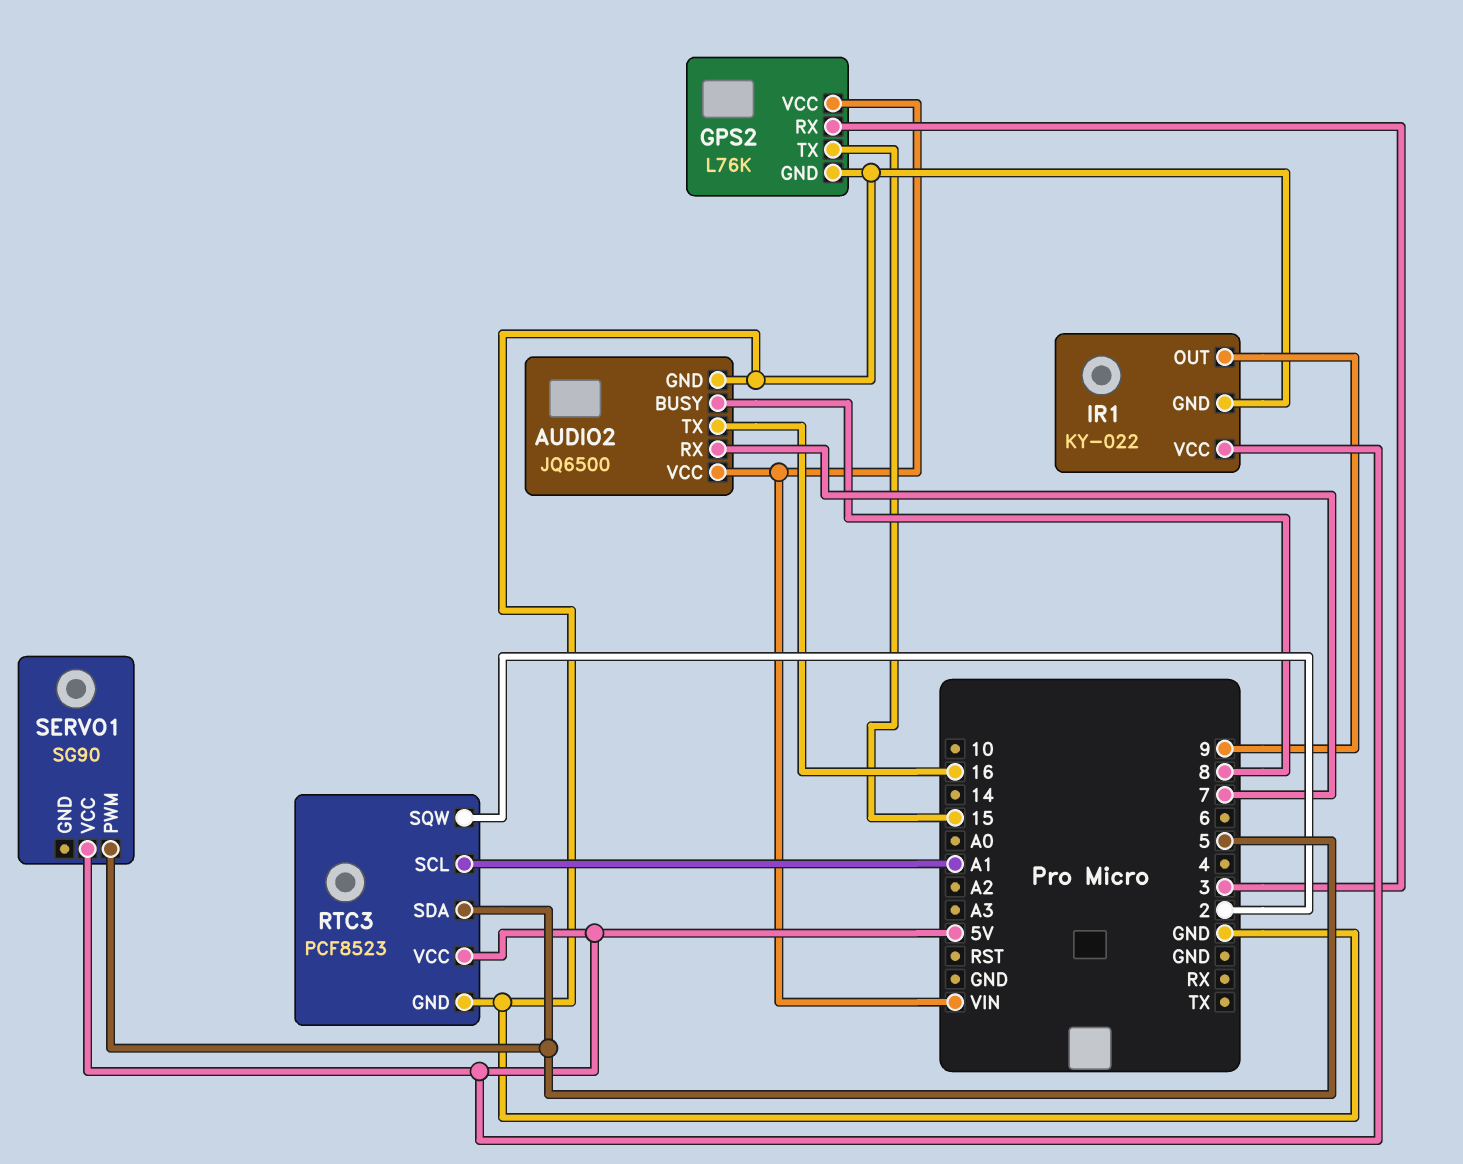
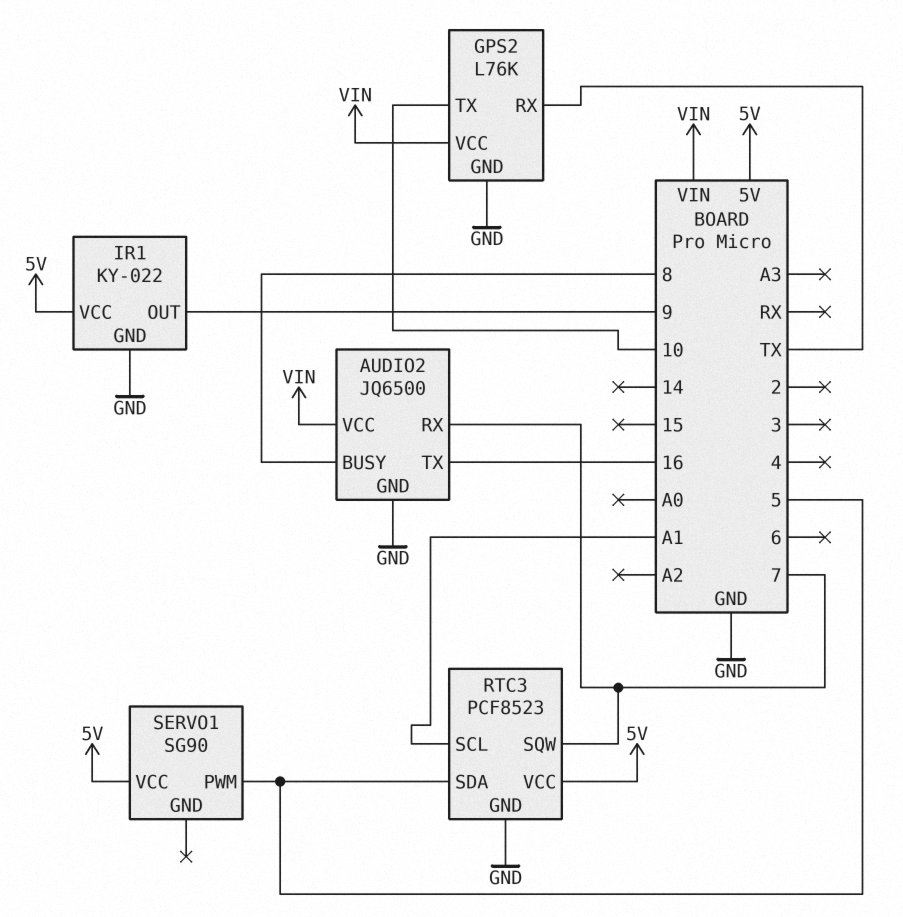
GPS2 pin RX: 3 -> TX
GPS2 pin TX: 15 -> 10
RTC3 pin SQW: 2 -> 7

